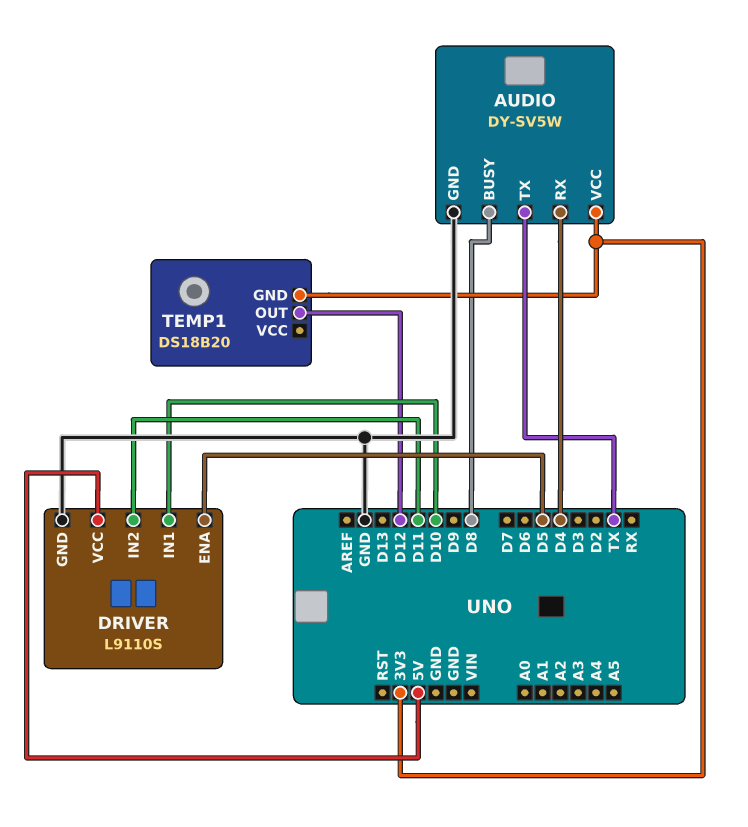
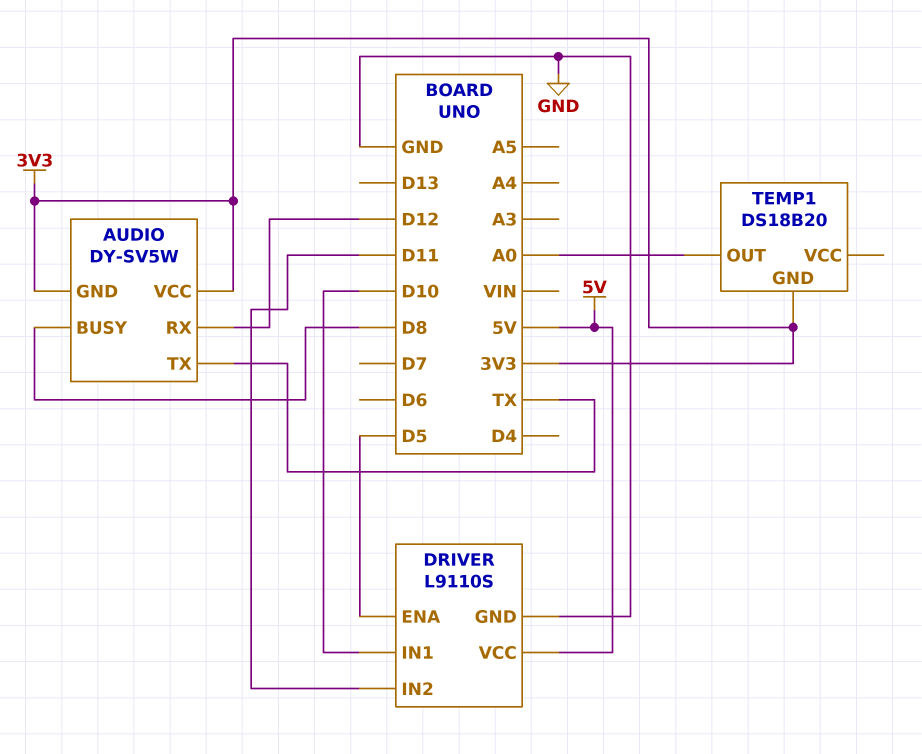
AUDIO pin GND: GND -> 3V3
AUDIO pin RX: D4 -> D12
TEMP1 pin OUT: D12 -> A0

